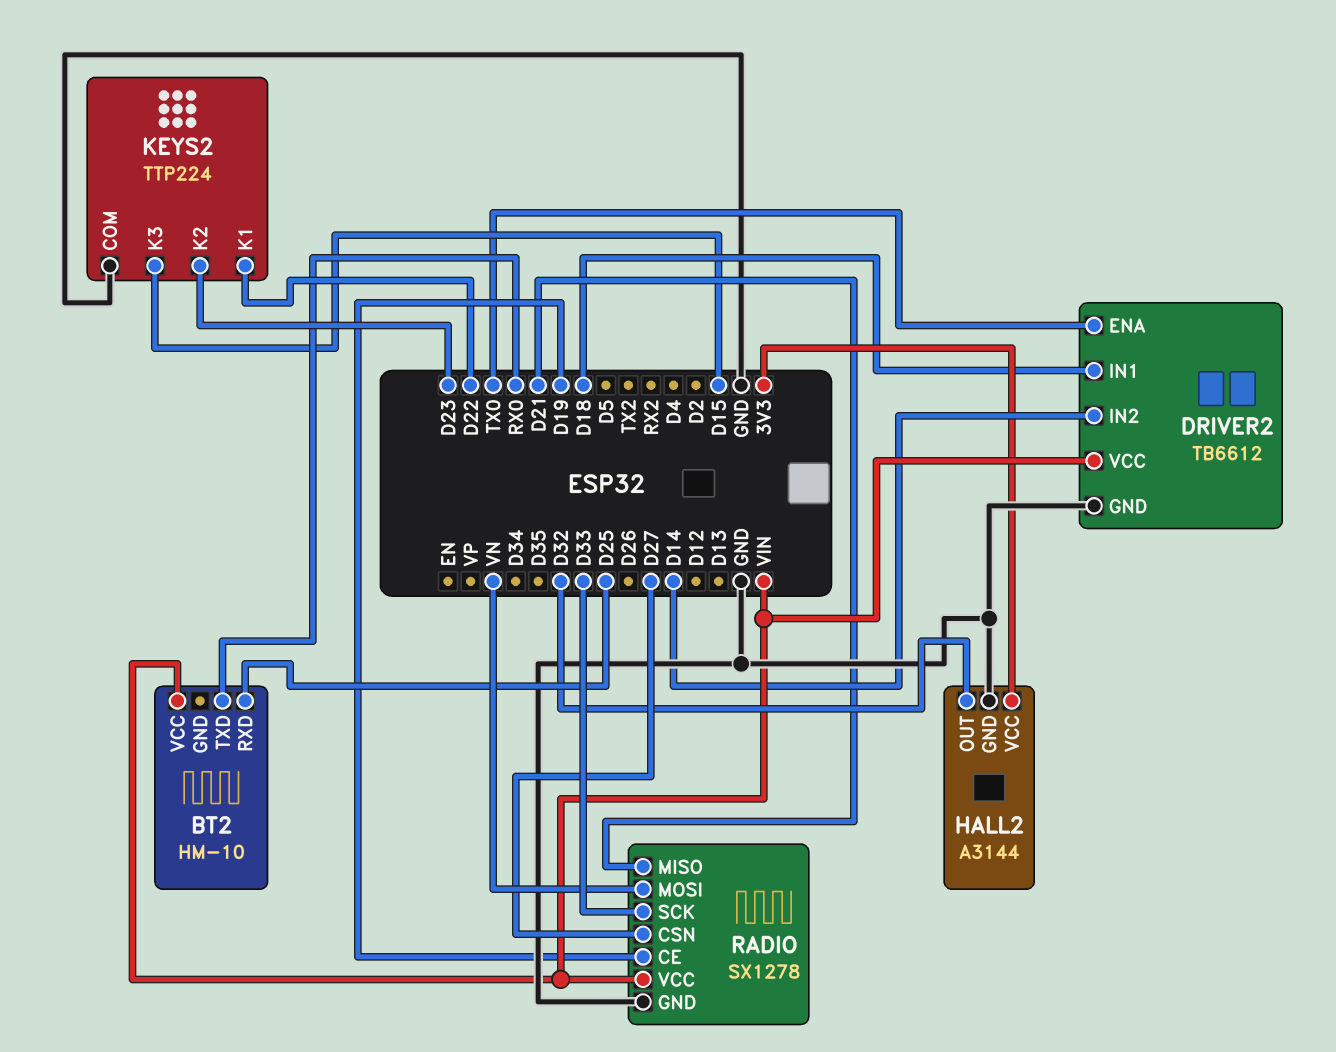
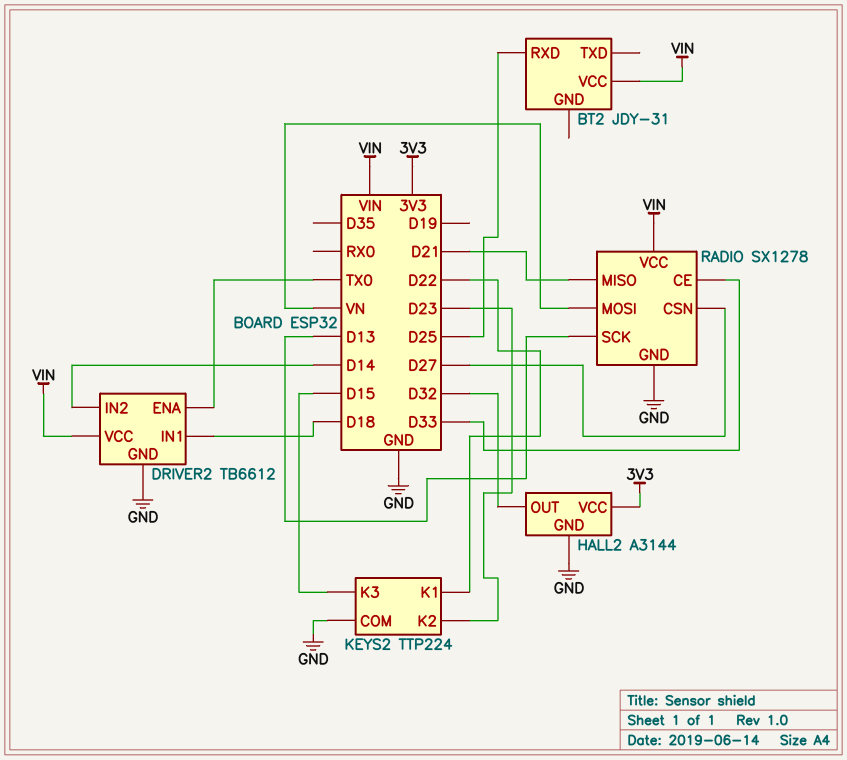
BT2: HM-10 -> JDY-31
BT2 pin TXD: RX0 -> none
RADIO pin CE: D19 -> D33
RADIO pin SCK: D33 -> D13

